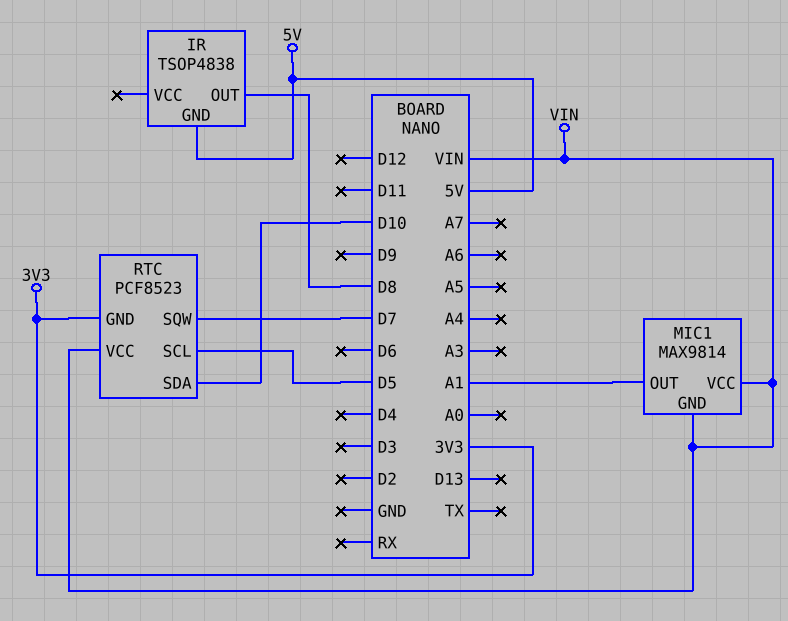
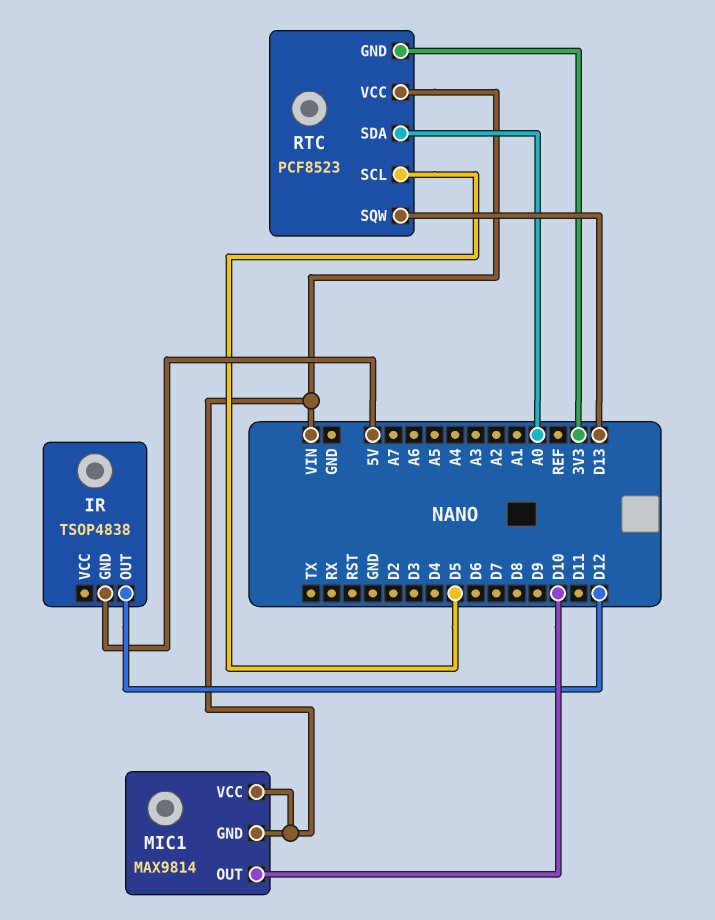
IR pin OUT: D8 -> D12
MIC1 pin OUT: A1 -> D10
RTC pin SDA: D10 -> A0
RTC pin SQW: D7 -> D13

